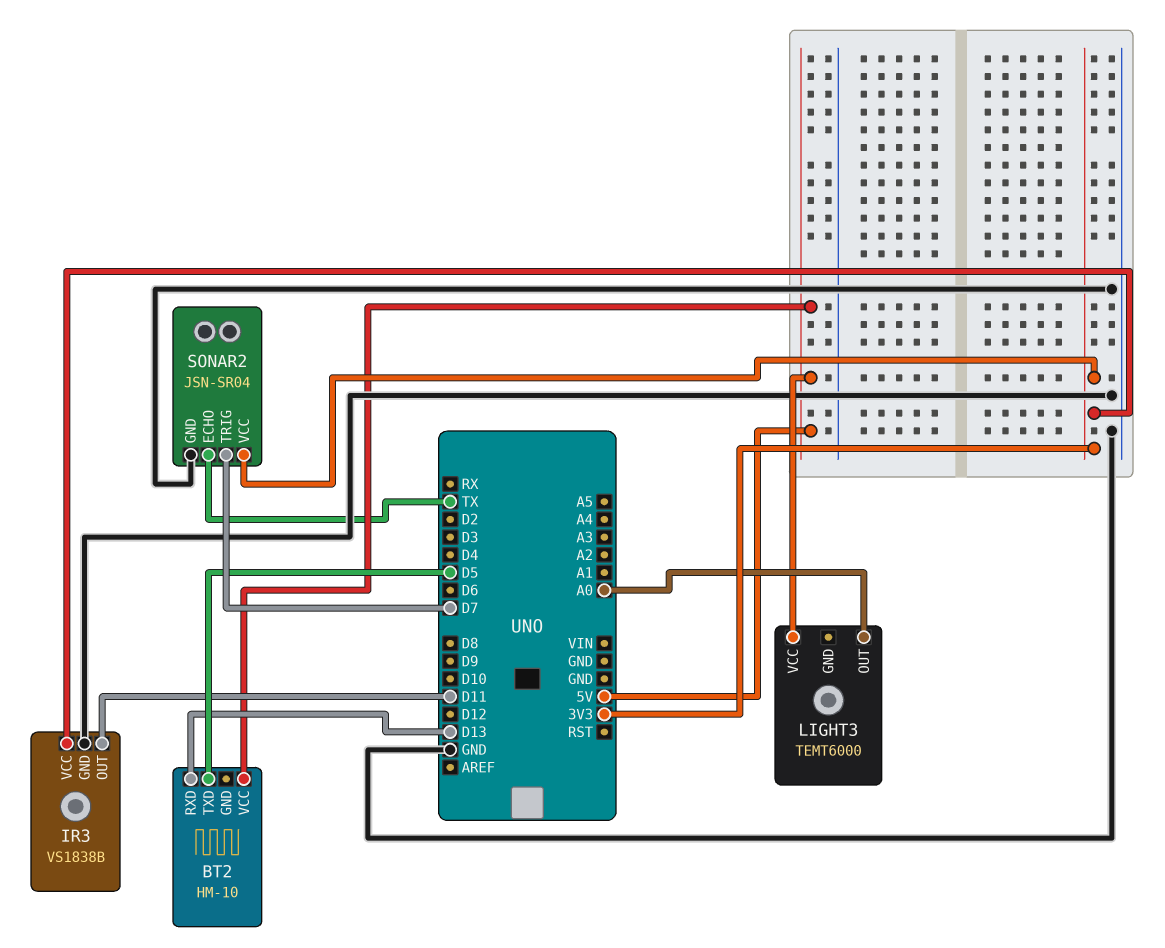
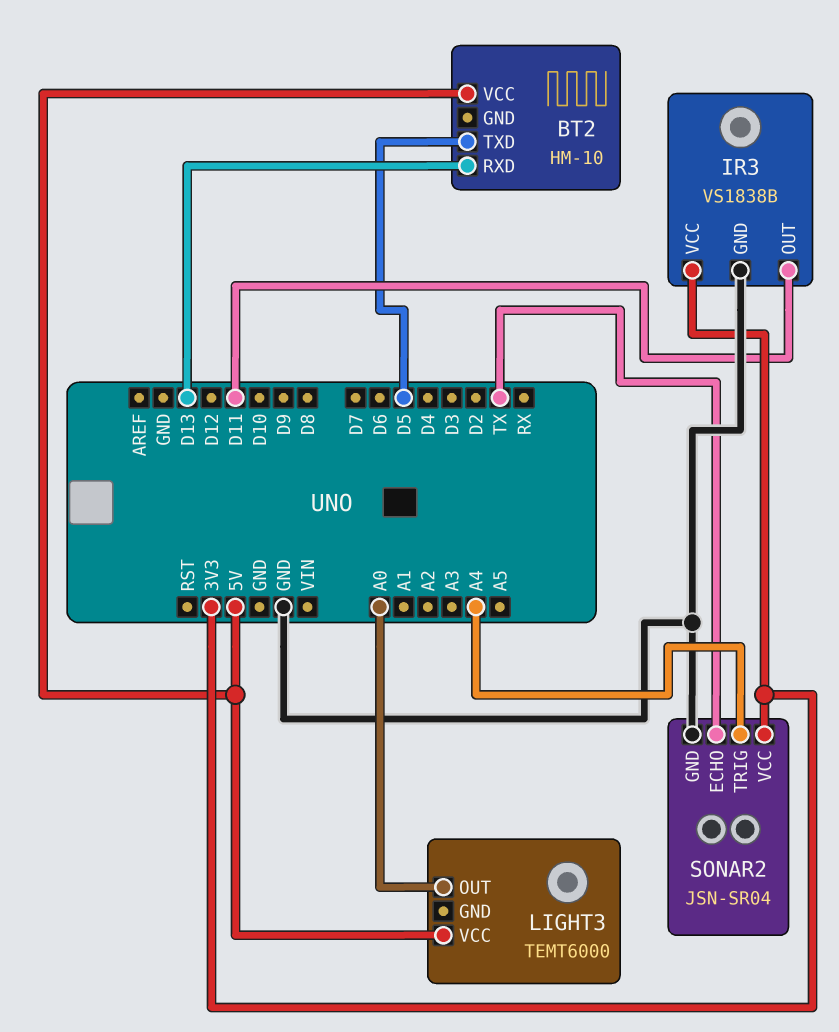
SONAR2 pin TRIG: D7 -> A4

